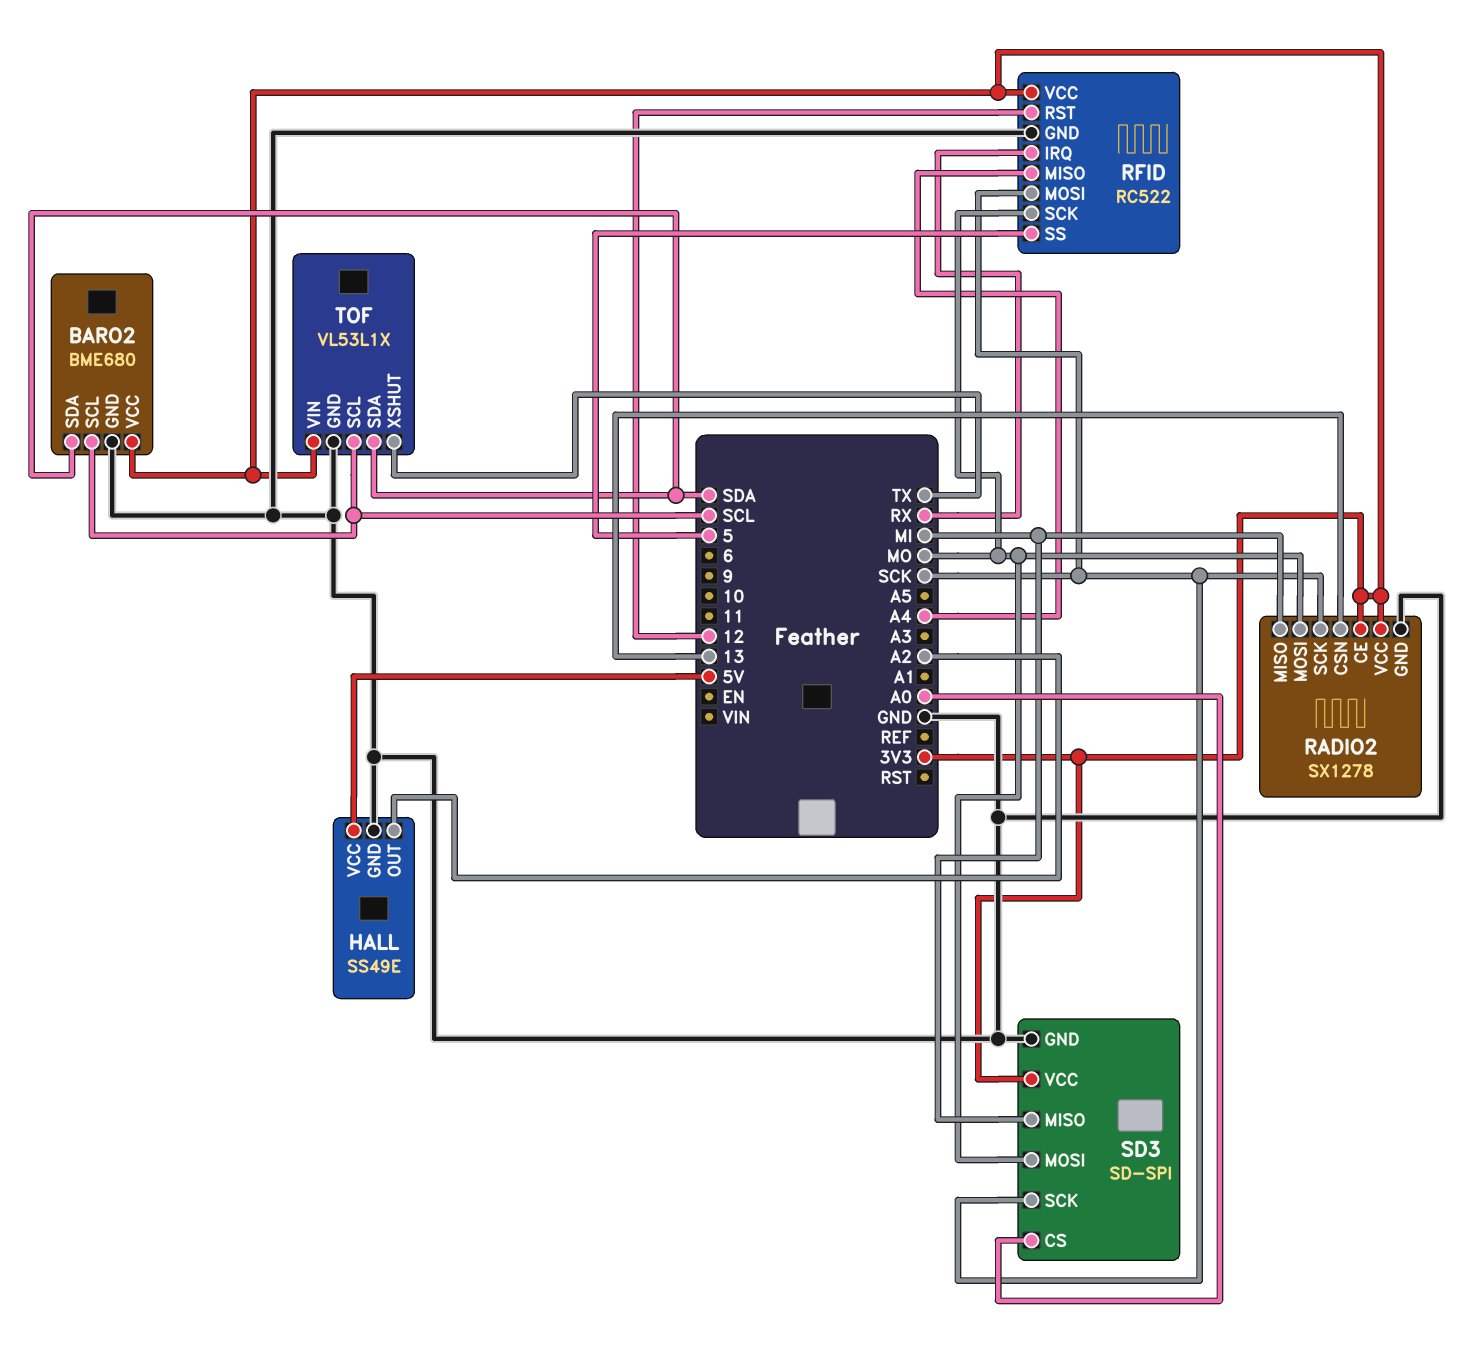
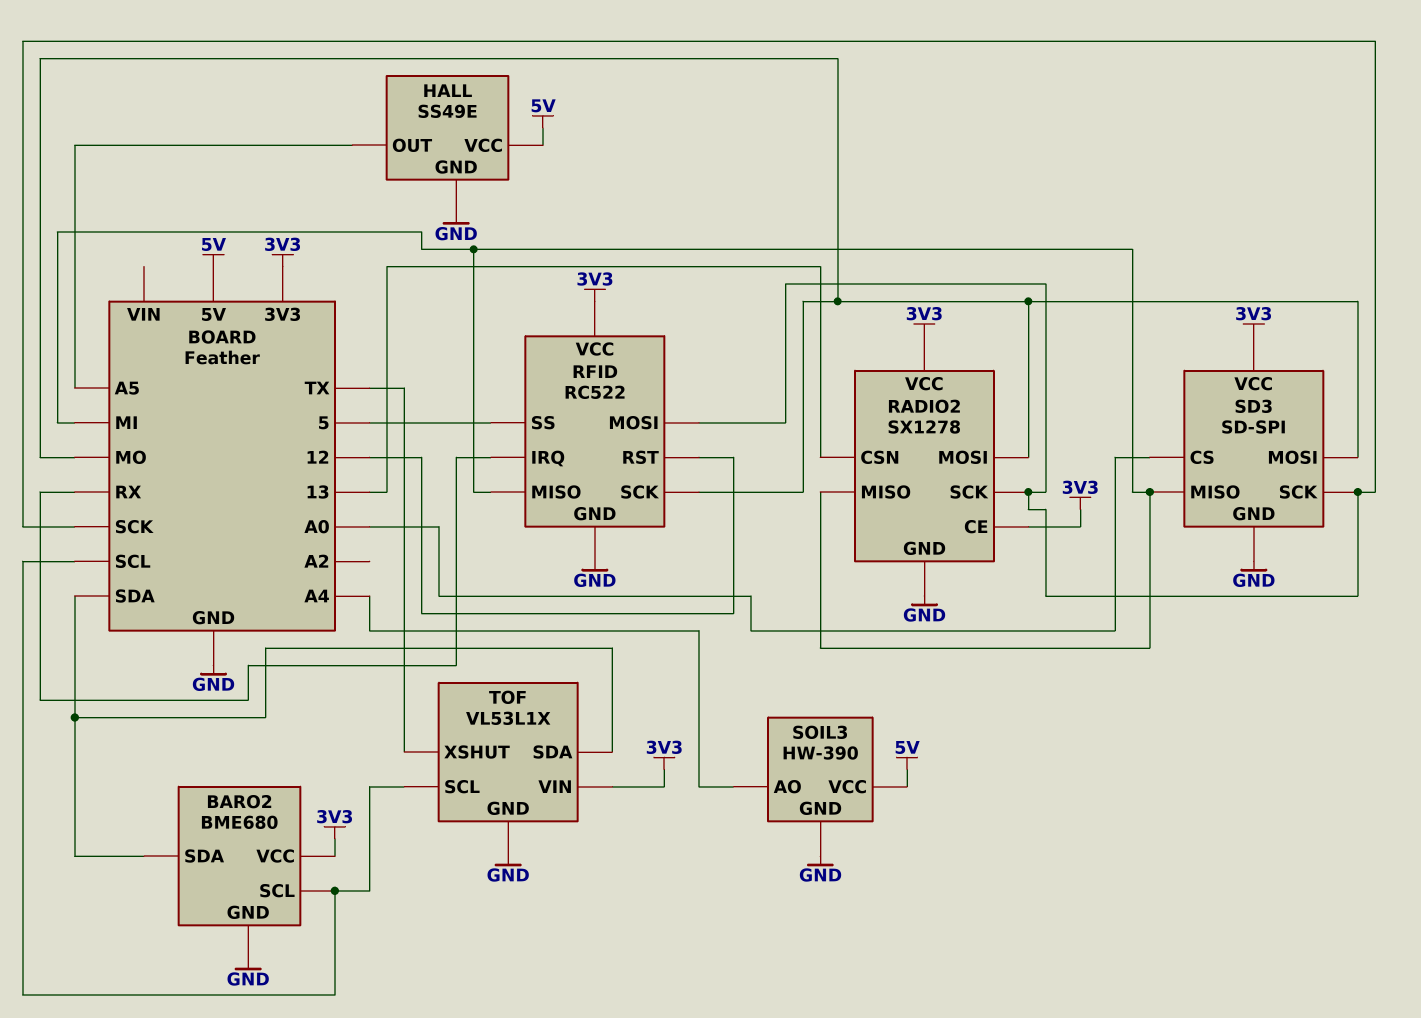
HALL pin OUT: A2 -> A5
RFID pin MISO: A4 -> MI
SOIL3: none -> HW-390
SOIL3 pin AO: none -> A4
SOIL3 pin GND: none -> GND
SOIL3 pin VCC: none -> 5V

